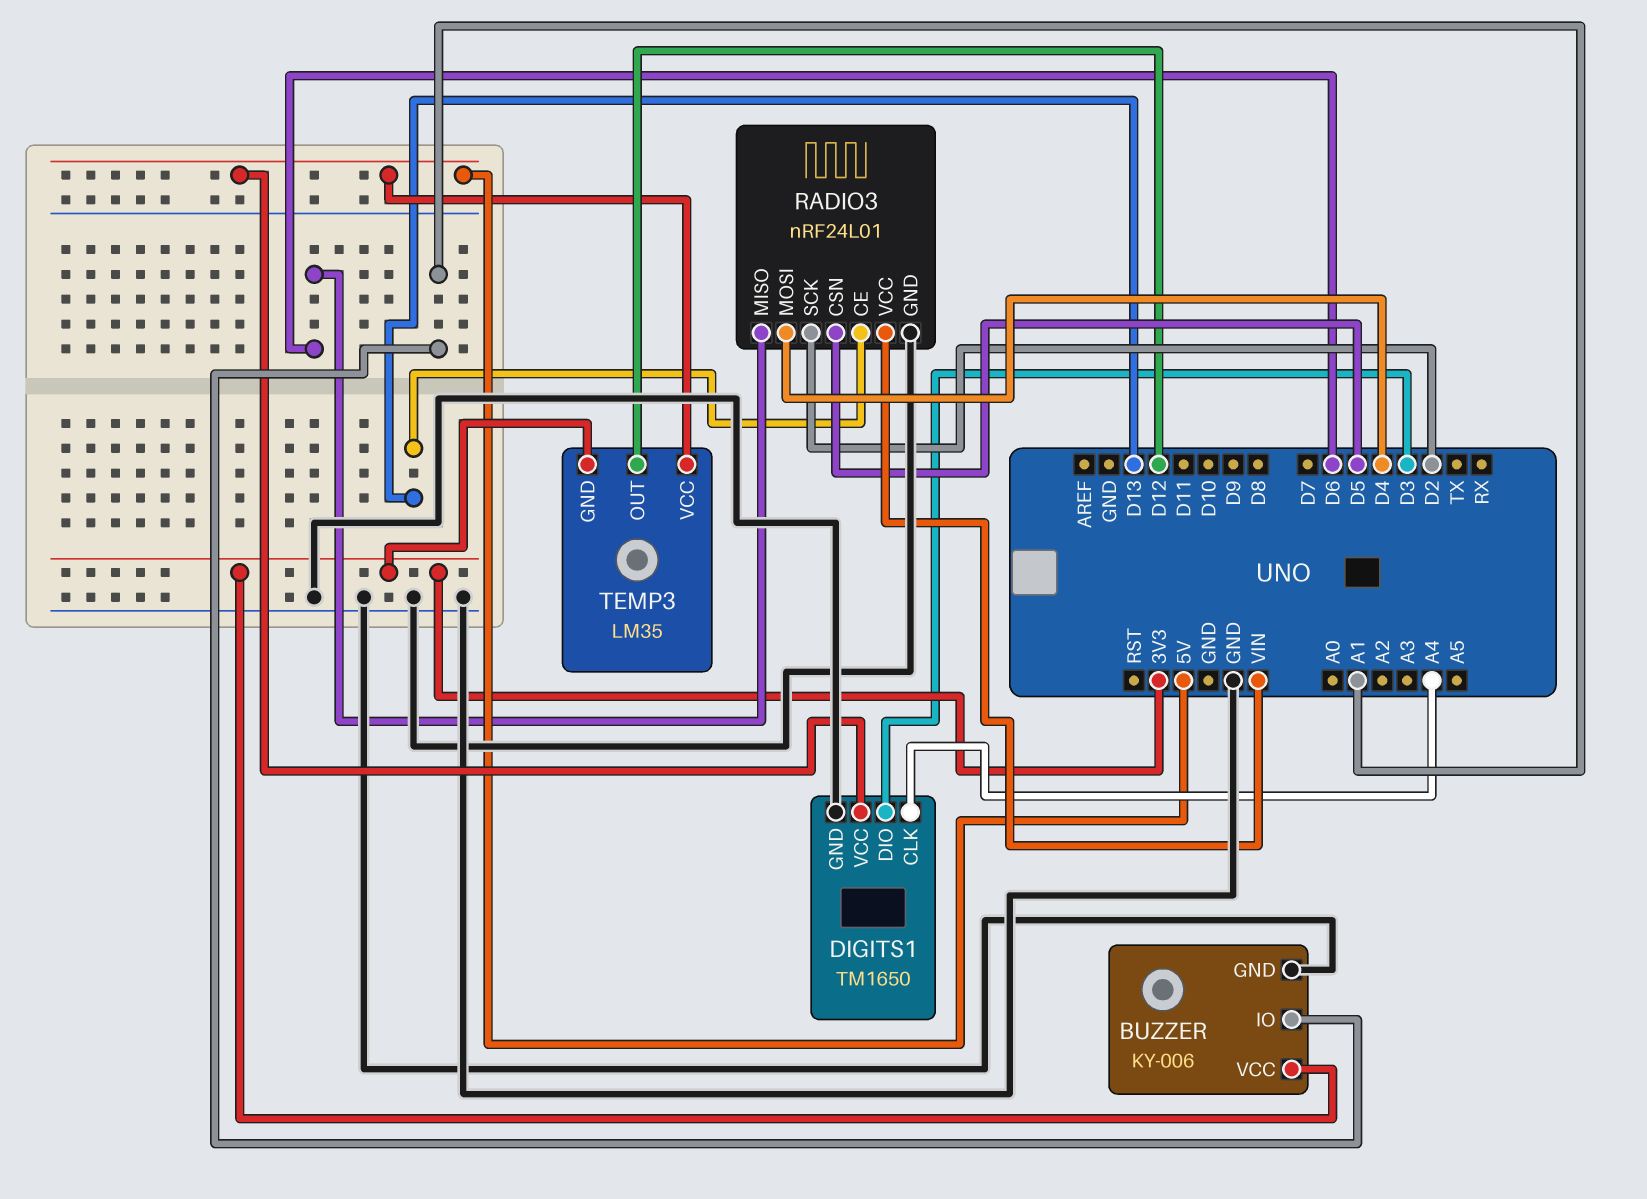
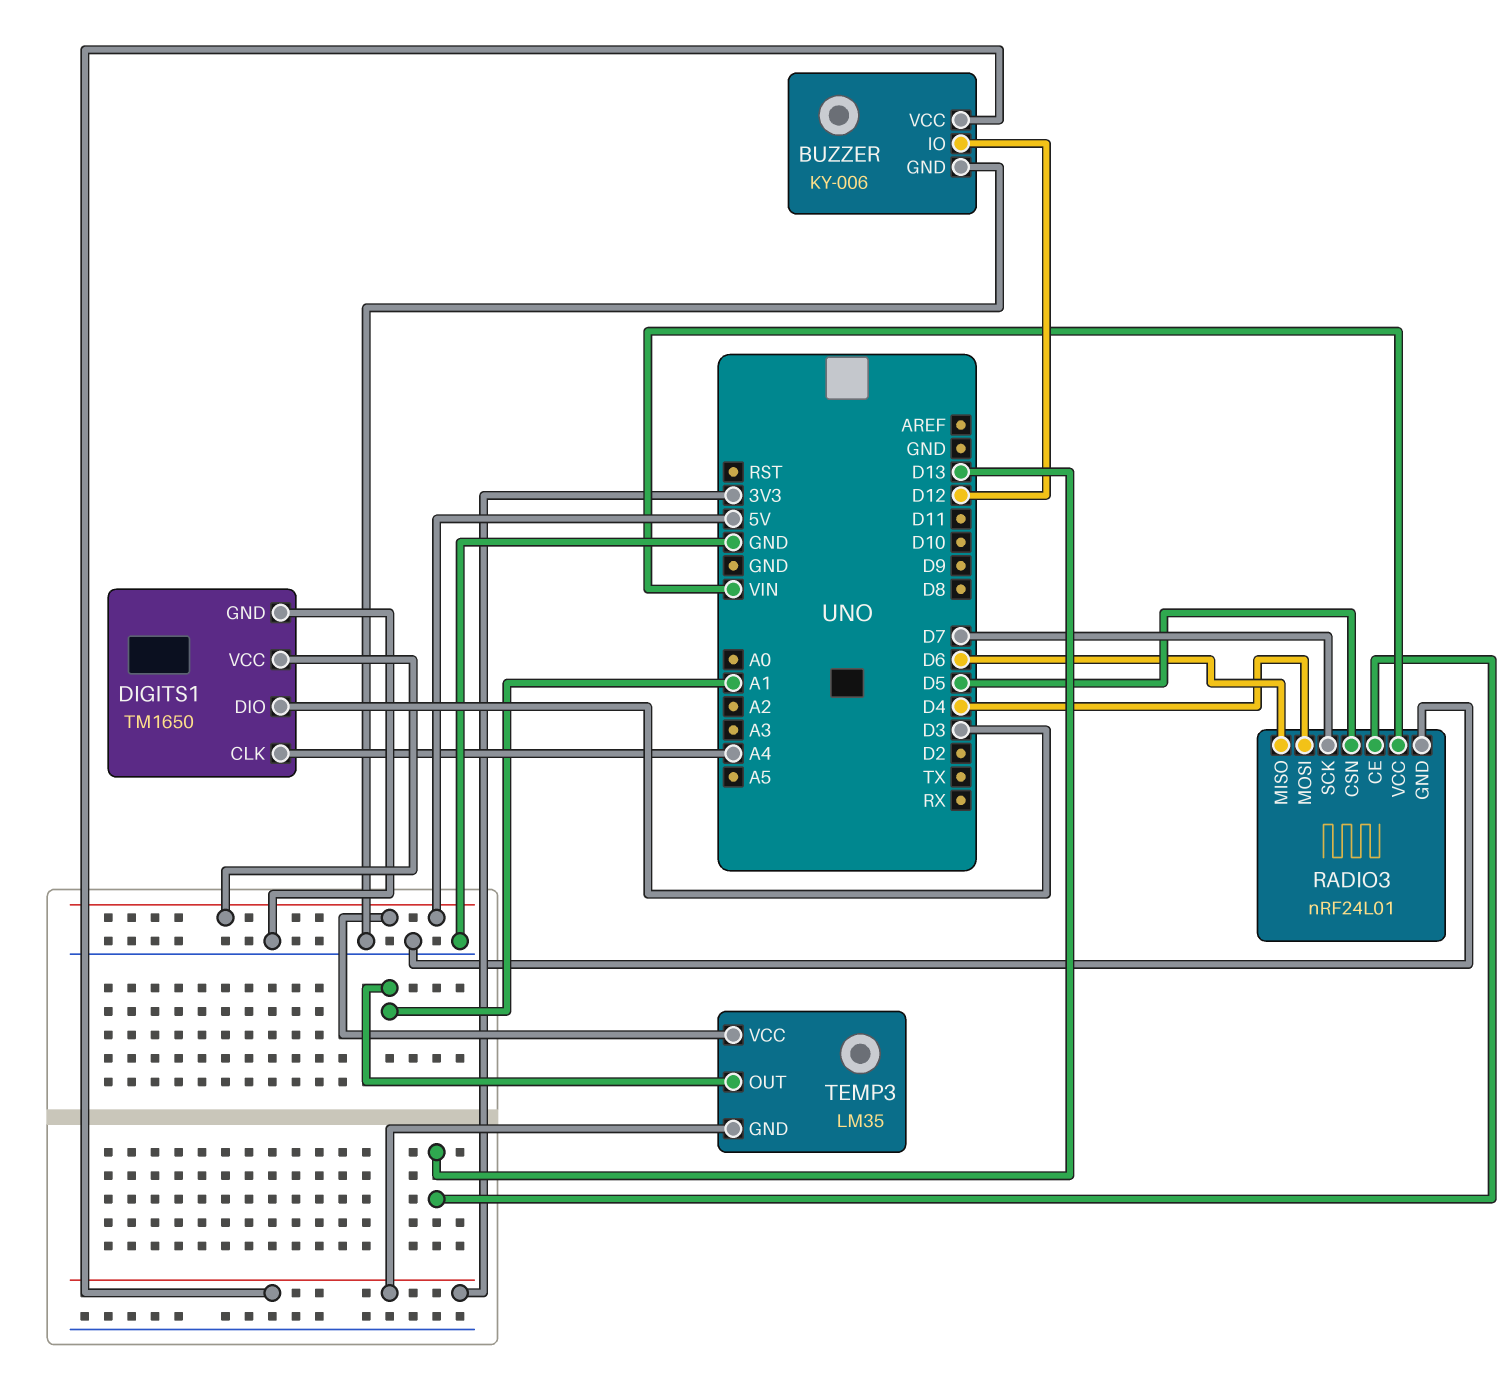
BUZZER pin IO: A1 -> D12
RADIO3 pin SCK: D2 -> D7
TEMP3 pin OUT: D12 -> A1

